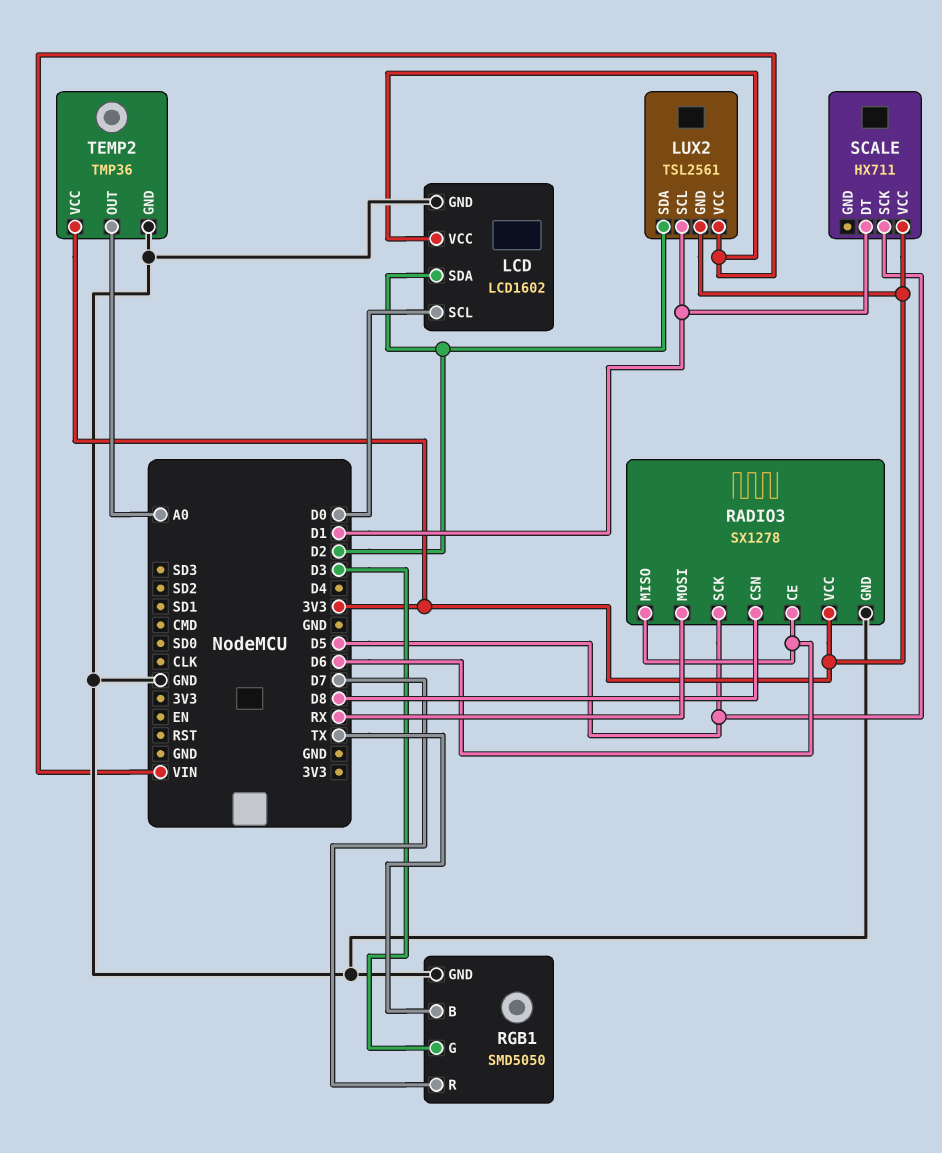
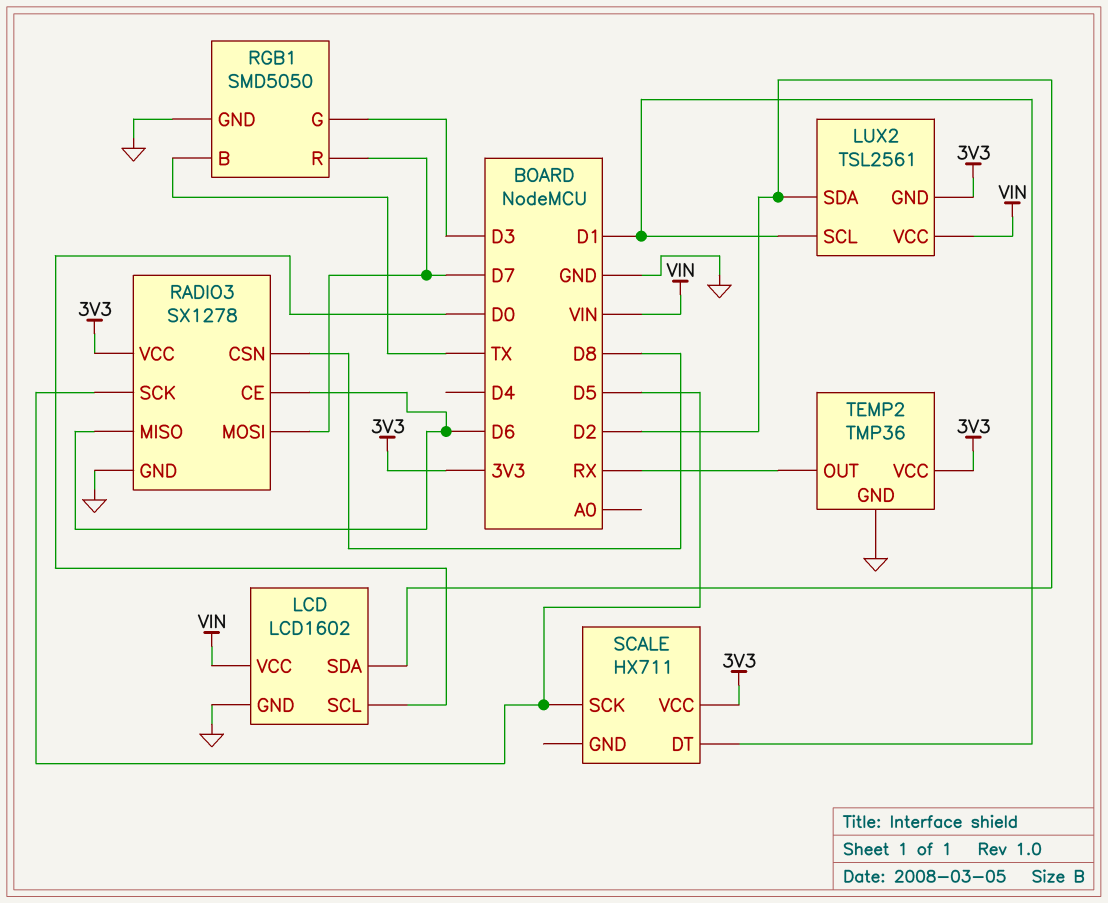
RADIO3 pin MOSI: RX -> D7
TEMP2 pin OUT: A0 -> RX

